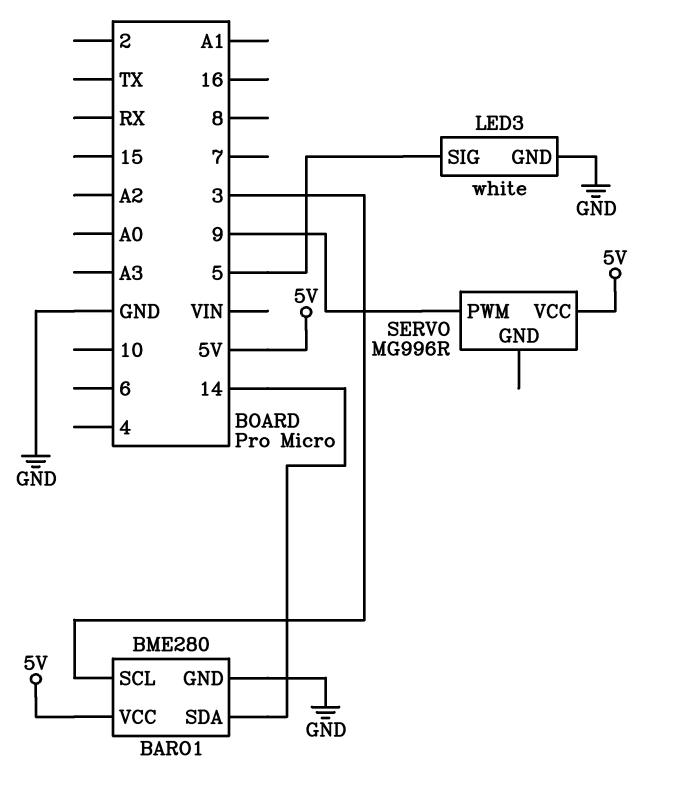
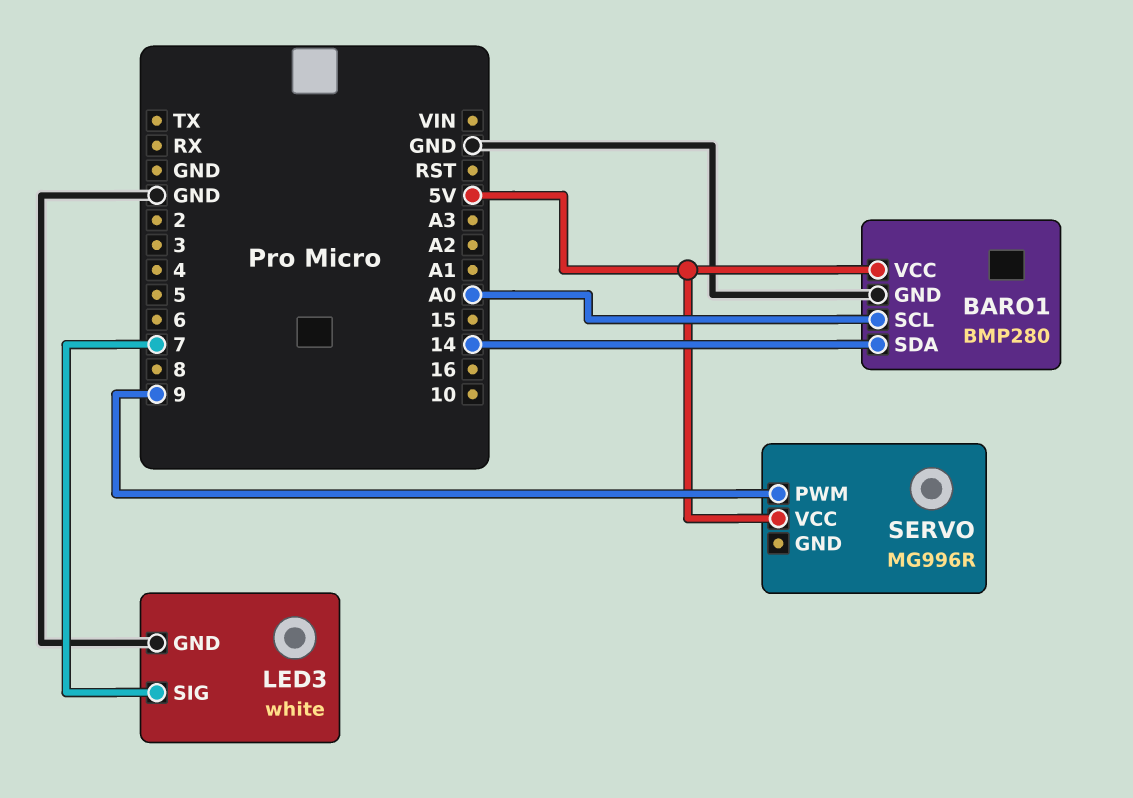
BARO1: BME280 -> BMP280
BARO1 pin SCL: 3 -> A0
LED3 pin SIG: 5 -> 7

